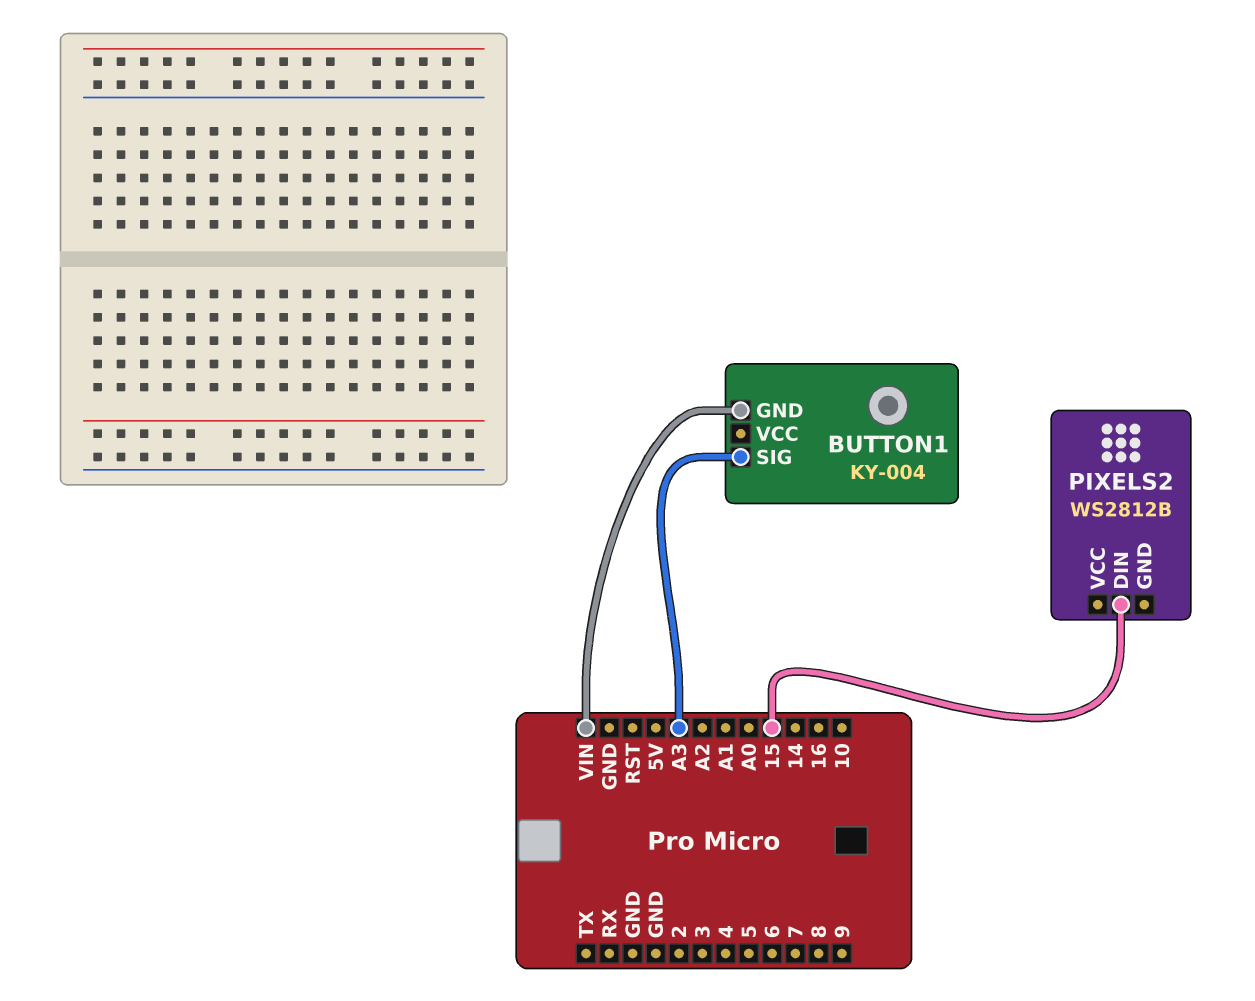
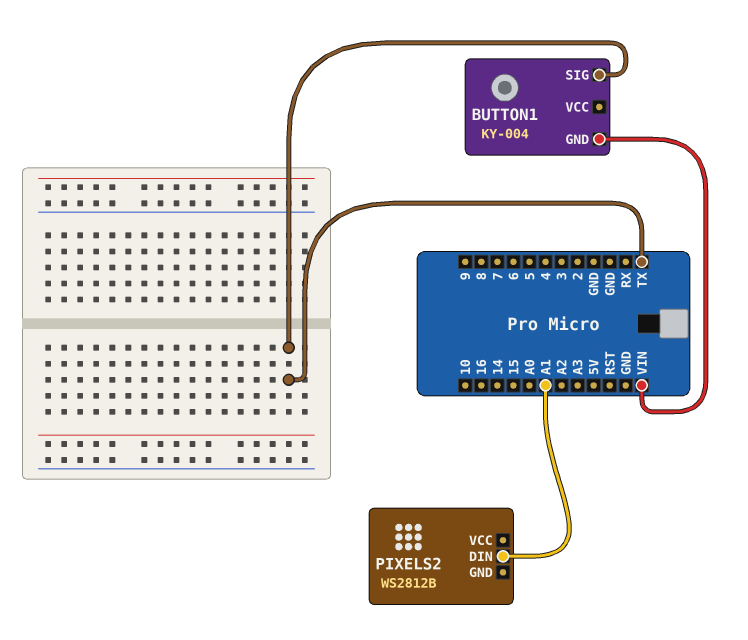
BUTTON1 pin SIG: A3 -> TX
PIXELS2 pin DIN: 15 -> A1

